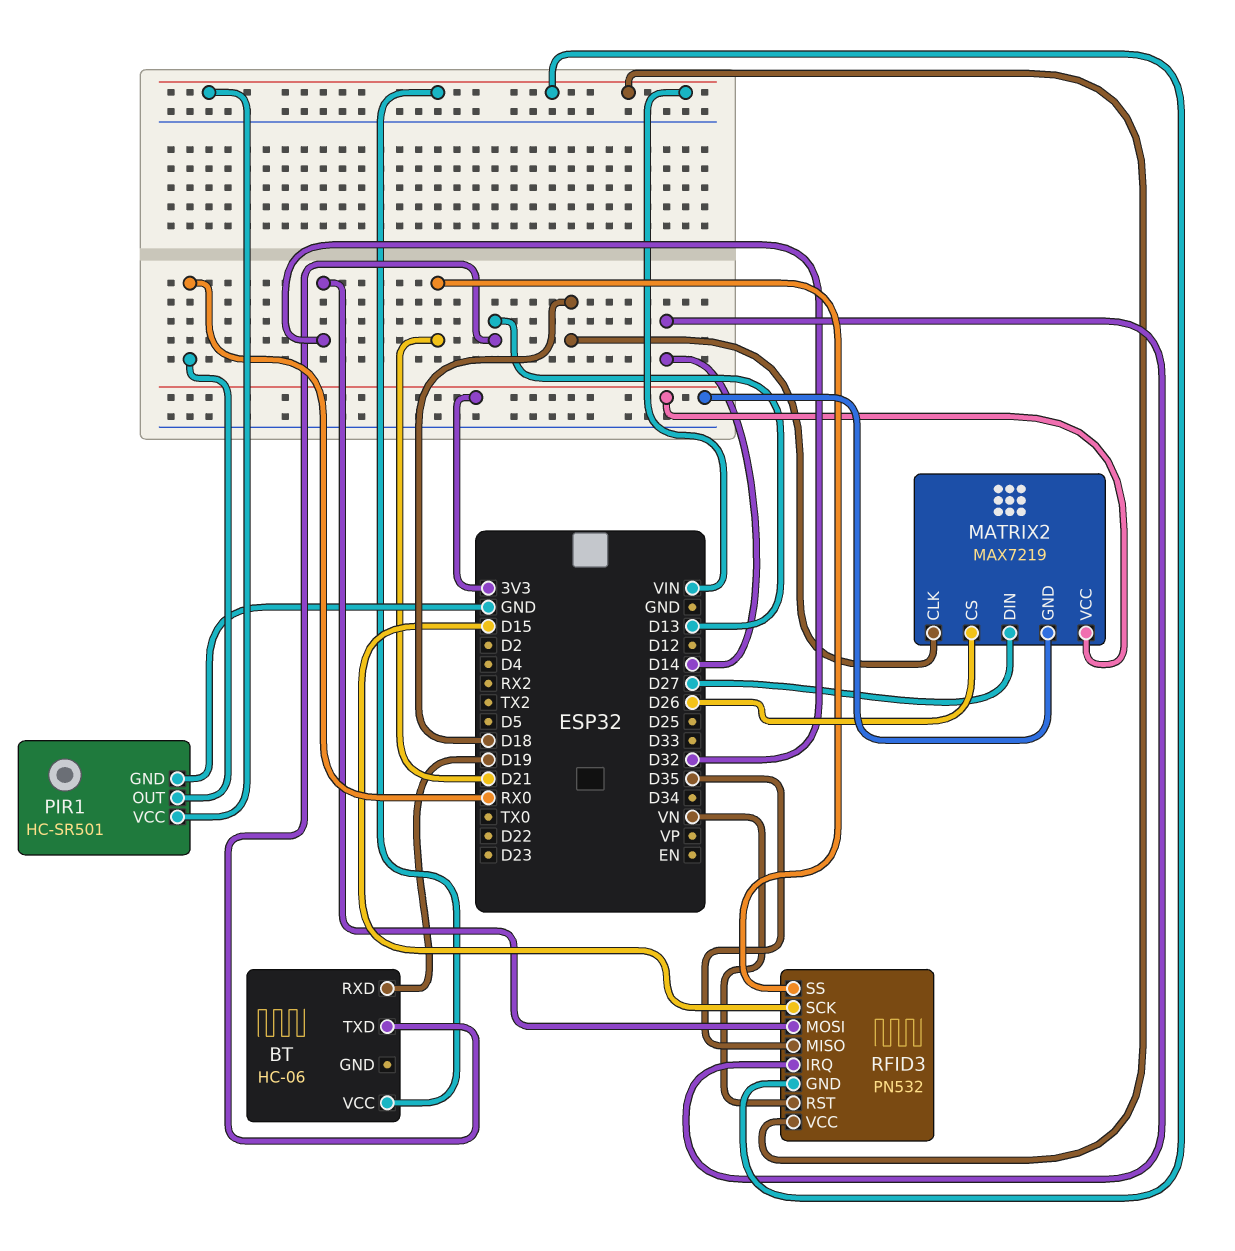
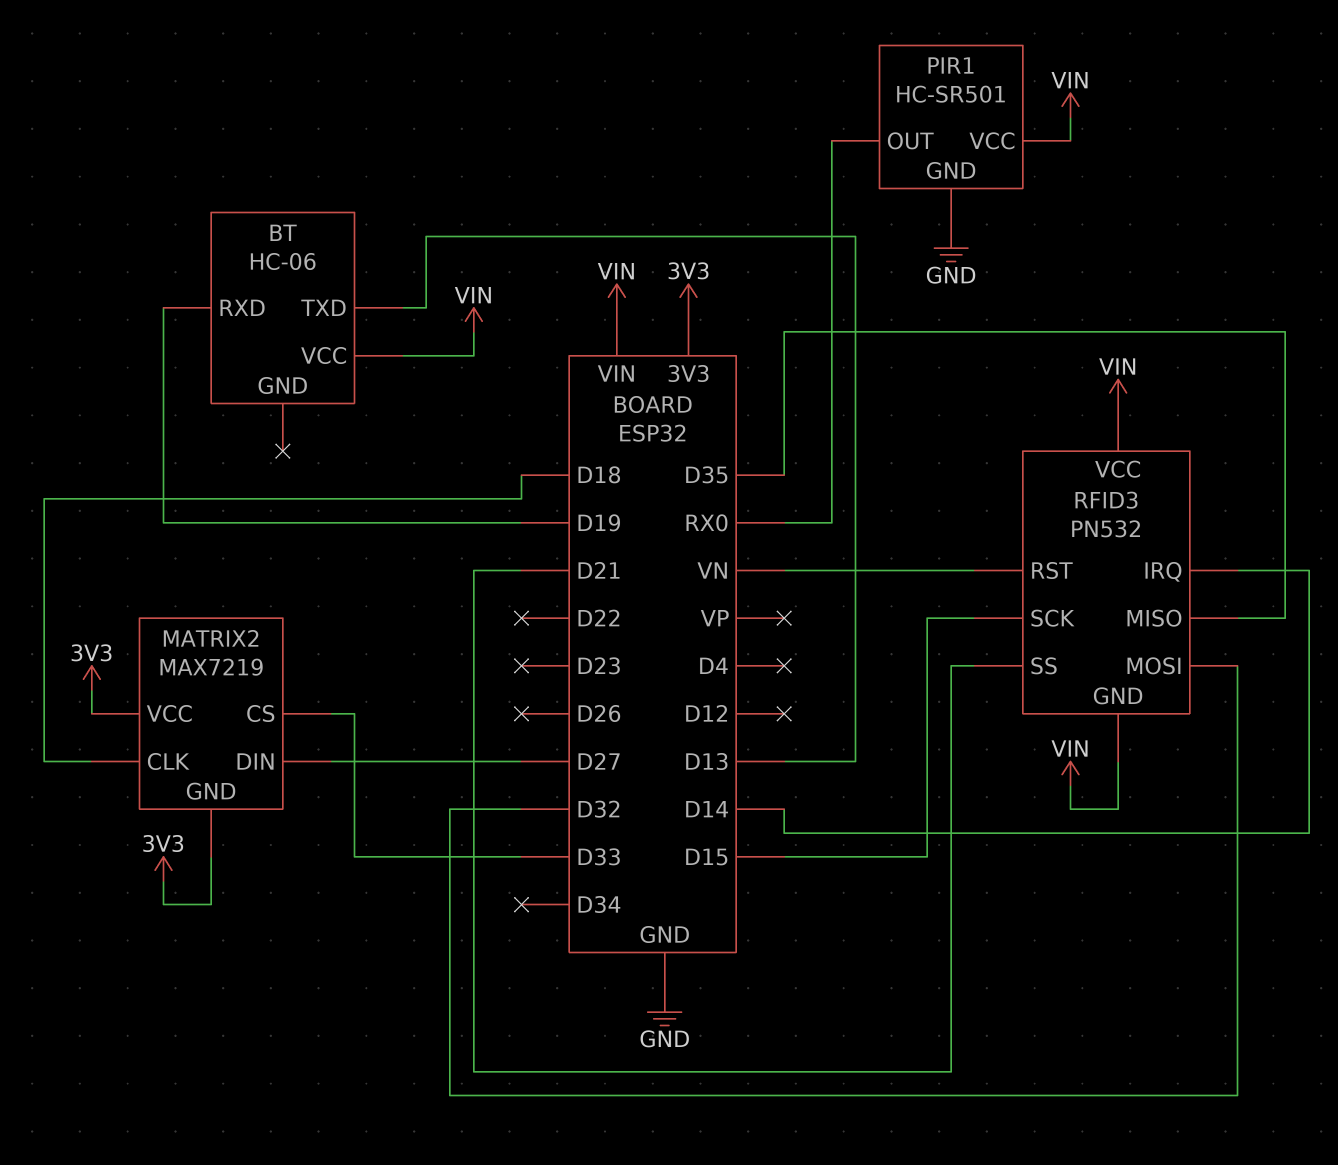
MATRIX2 pin CS: D26 -> D33

